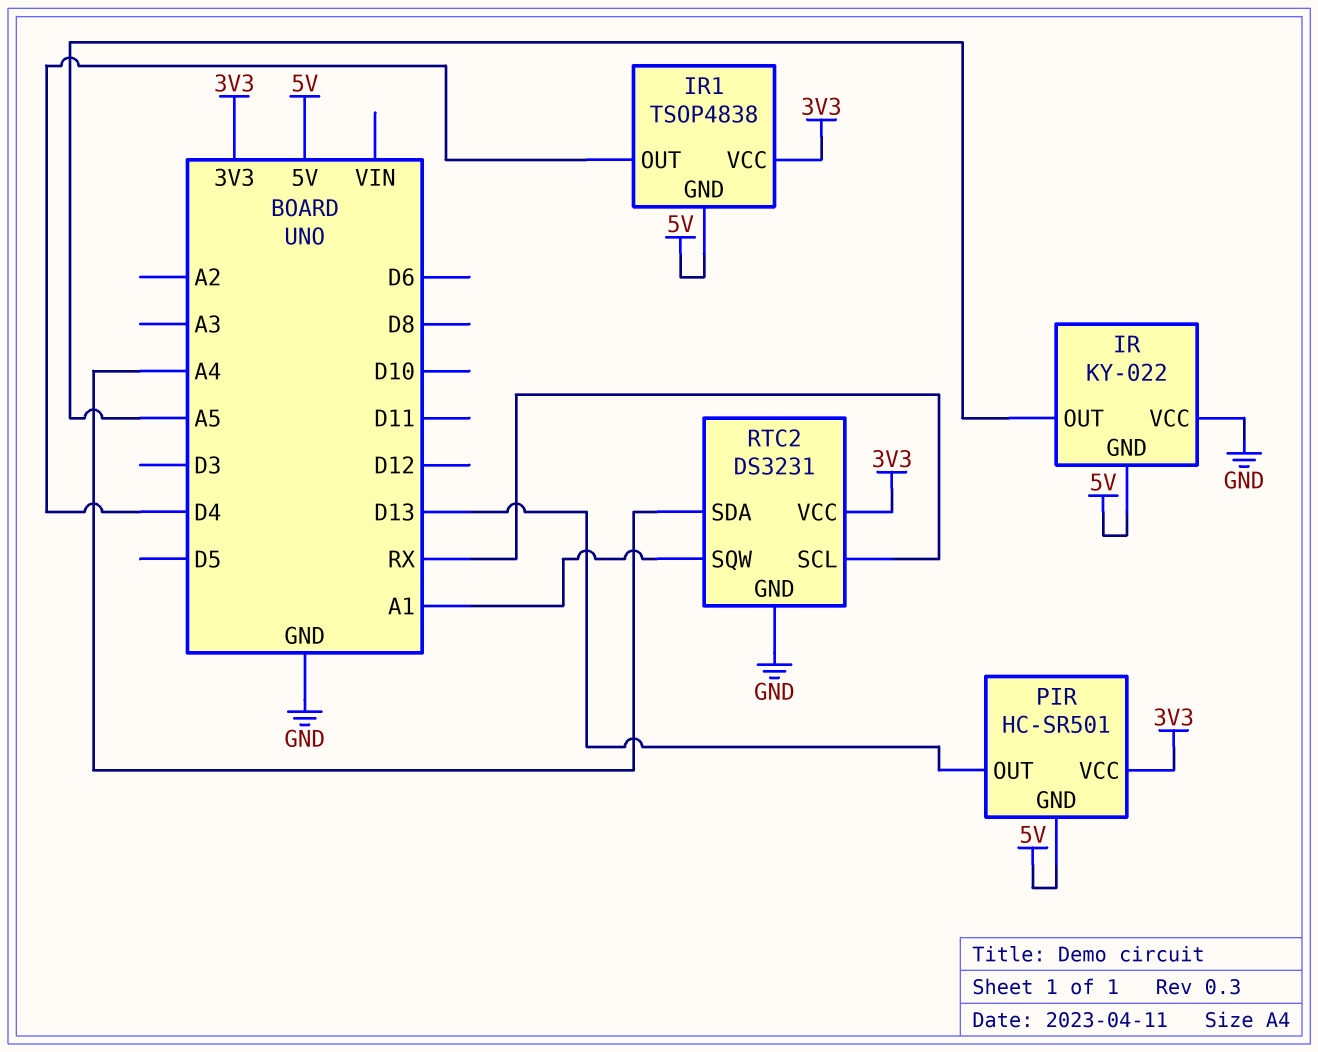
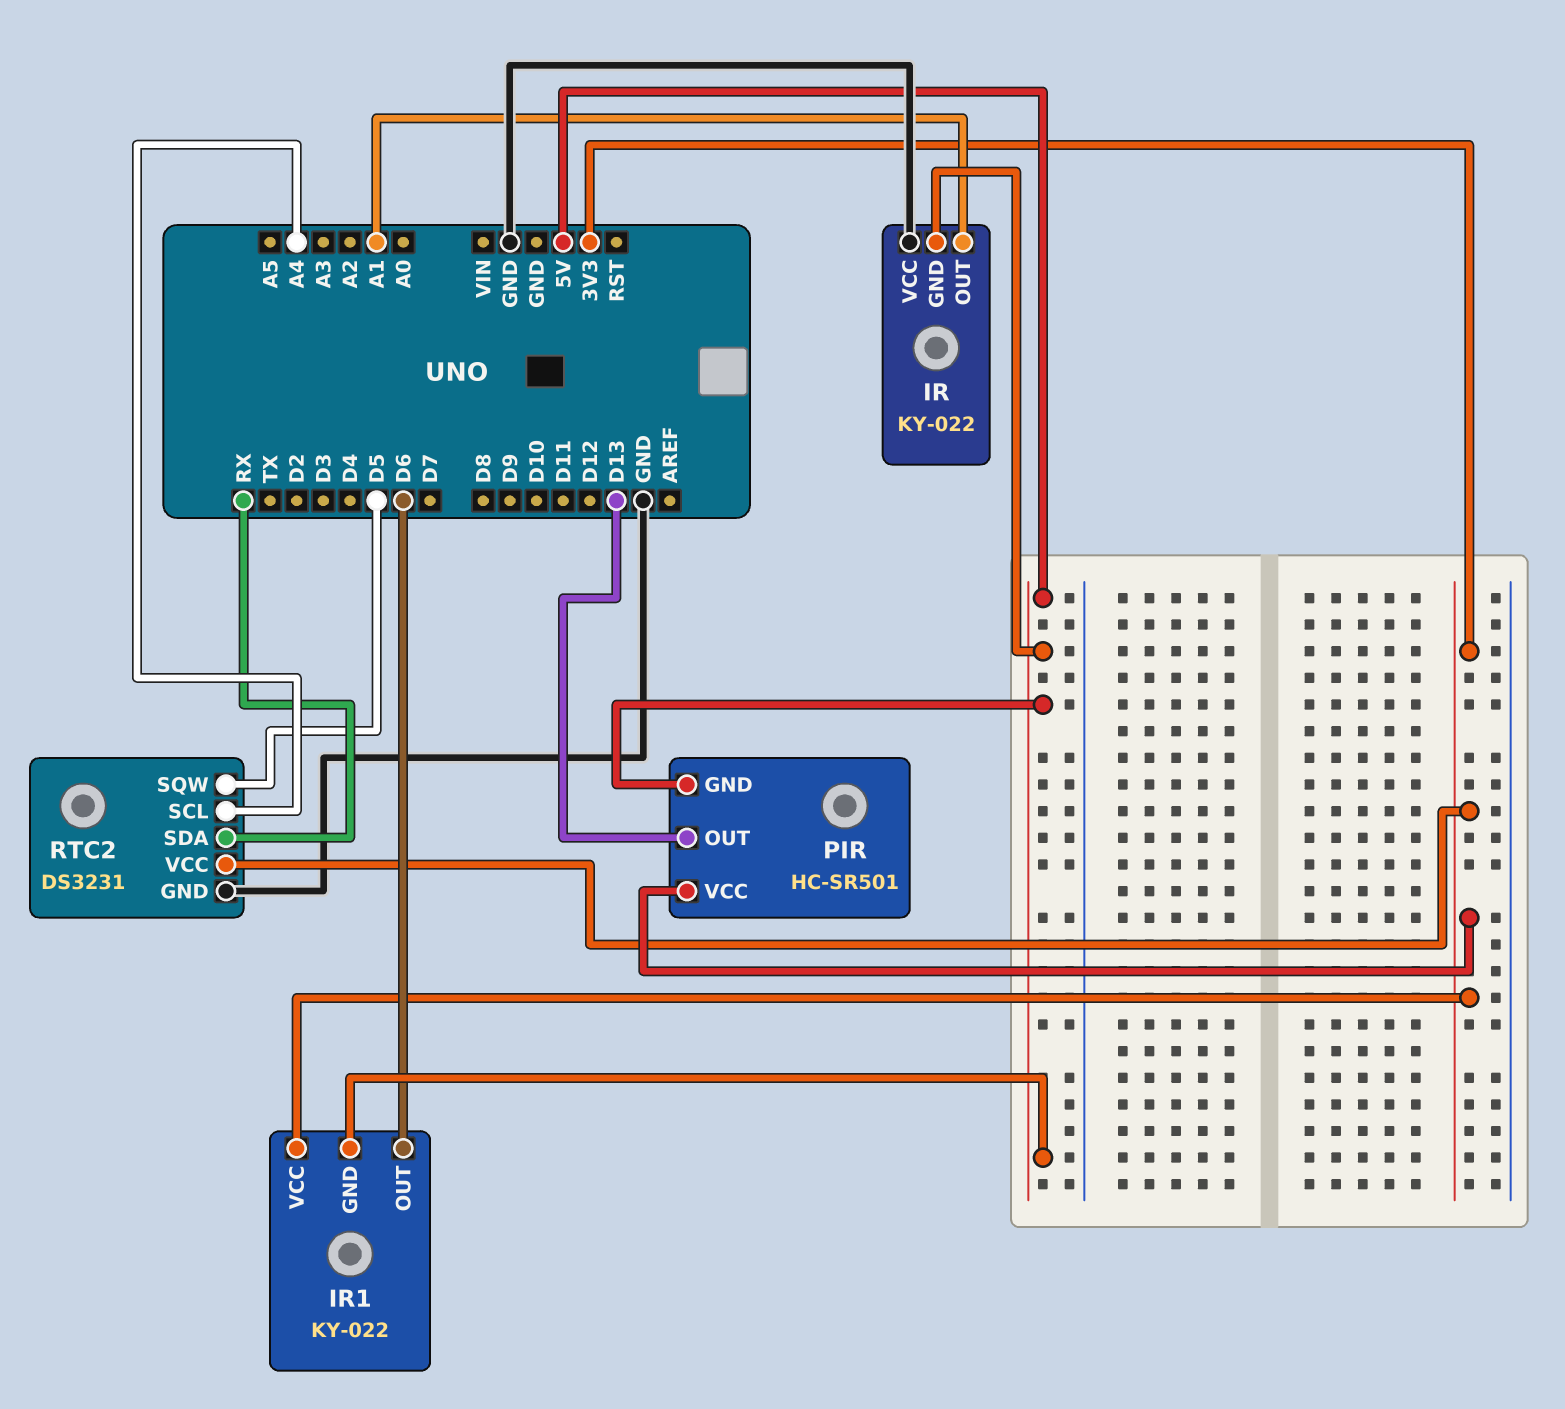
IR pin OUT: A5 -> A1
IR1: TSOP4838 -> KY-022
IR1 pin OUT: D4 -> D6
RTC2 pin SCL: RX -> A4
RTC2 pin SDA: A4 -> RX
RTC2 pin SQW: A1 -> D5

